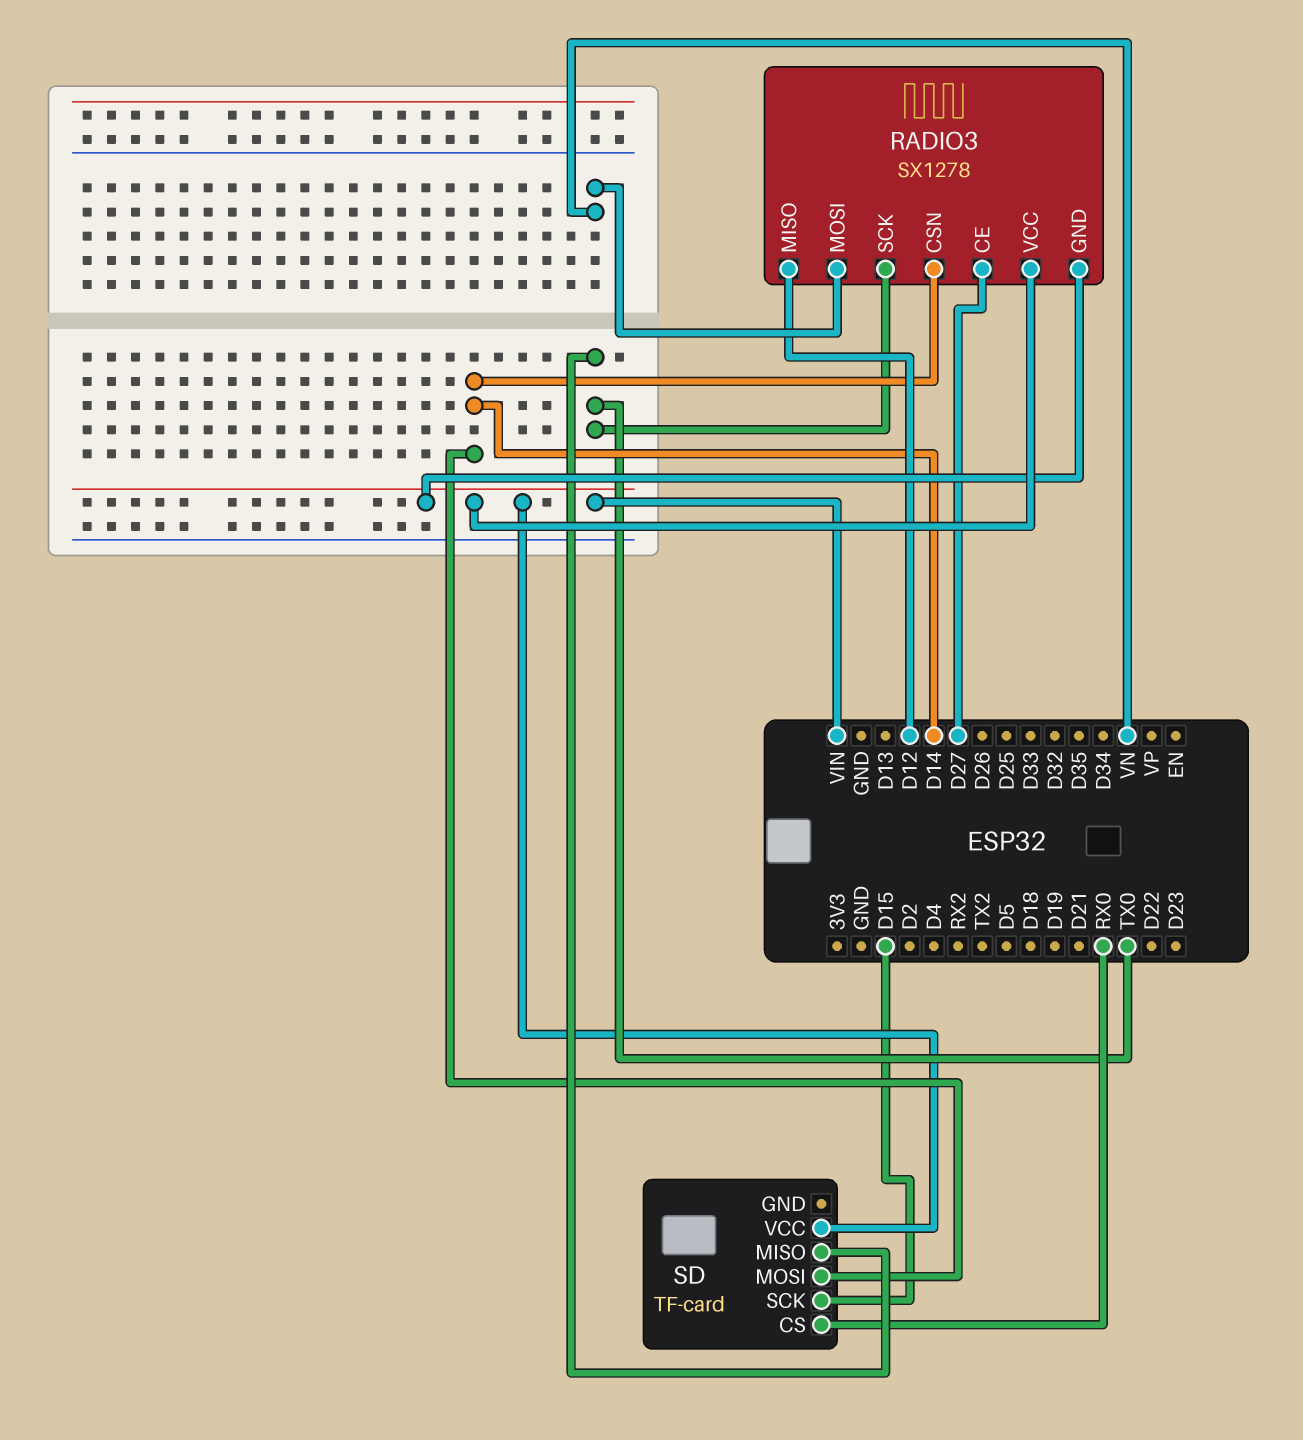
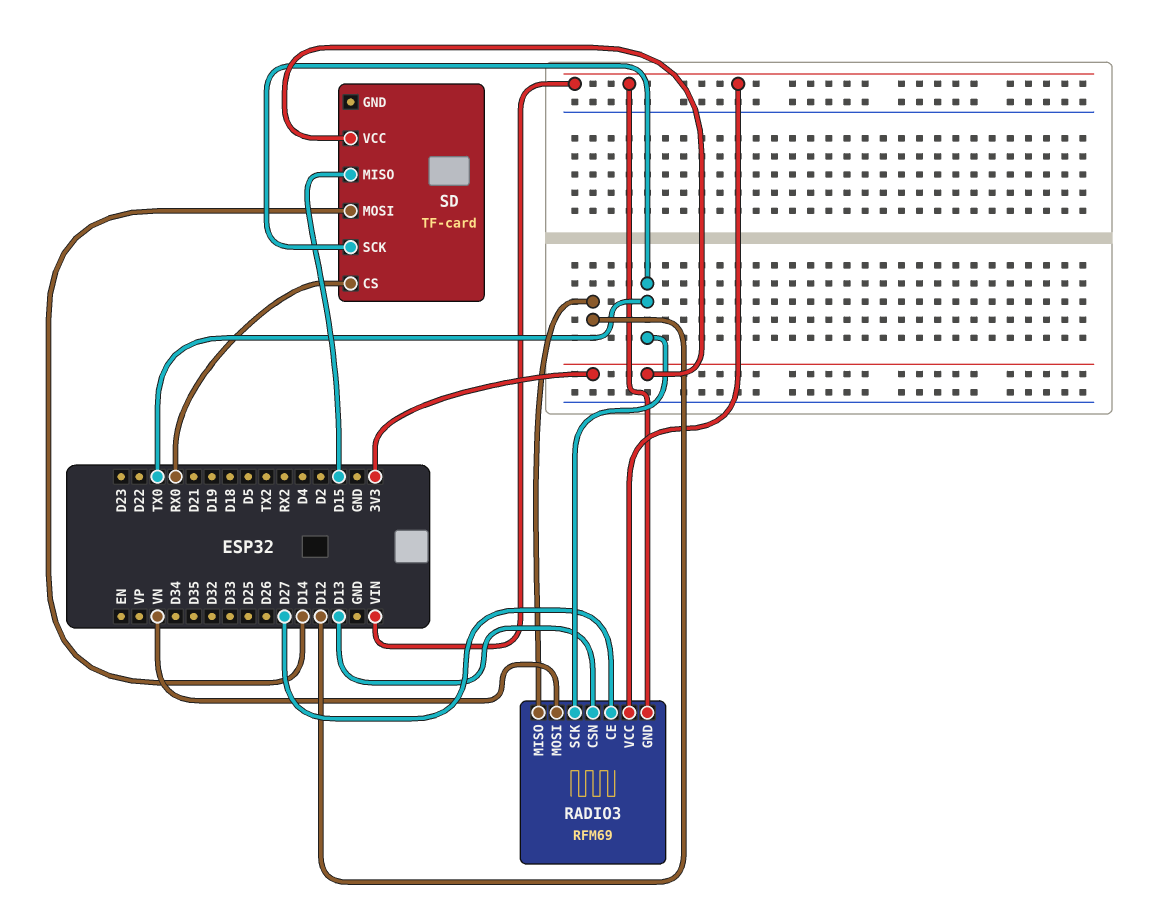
RADIO3: SX1278 -> RFM69
RADIO3 pin CSN: D14 -> D13
SD pin MISO: TX0 -> D15
SD pin SCK: D15 -> TX0
SD pin VCC: VIN -> 3V3

